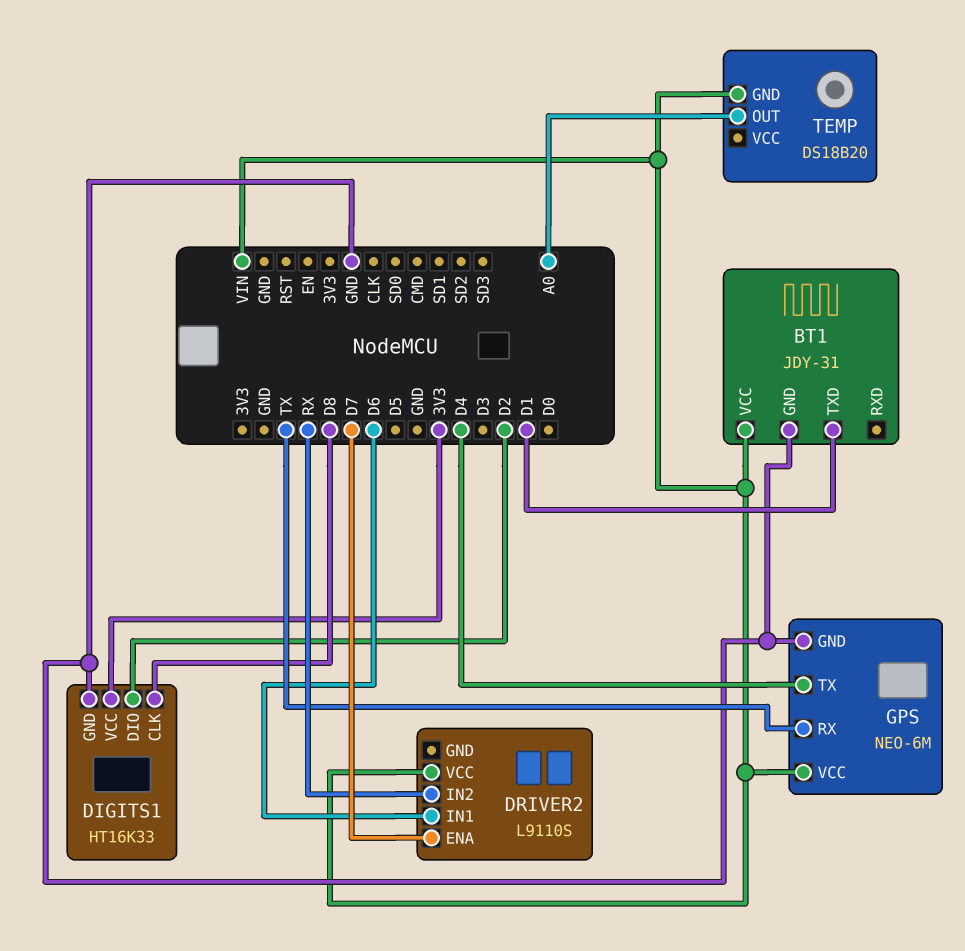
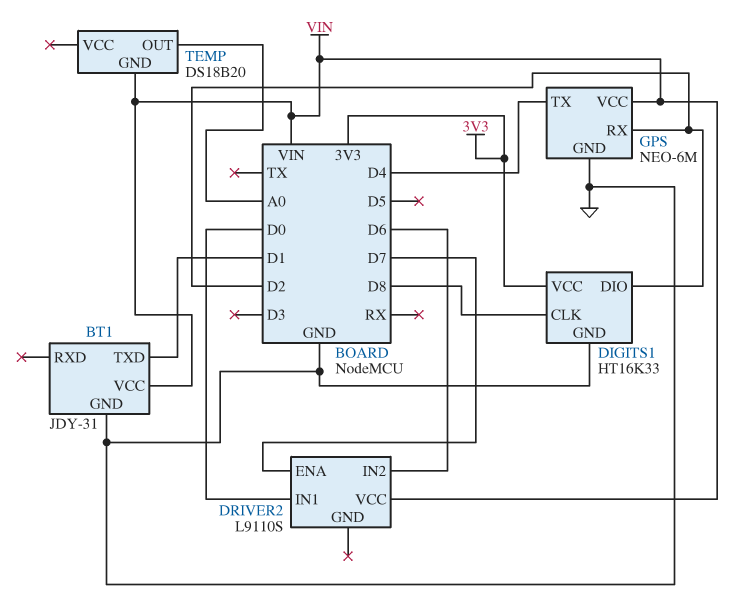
DRIVER2 pin IN1: D6 -> D0
DRIVER2 pin IN2: RX -> D6
GPS pin RX: TX -> D2

